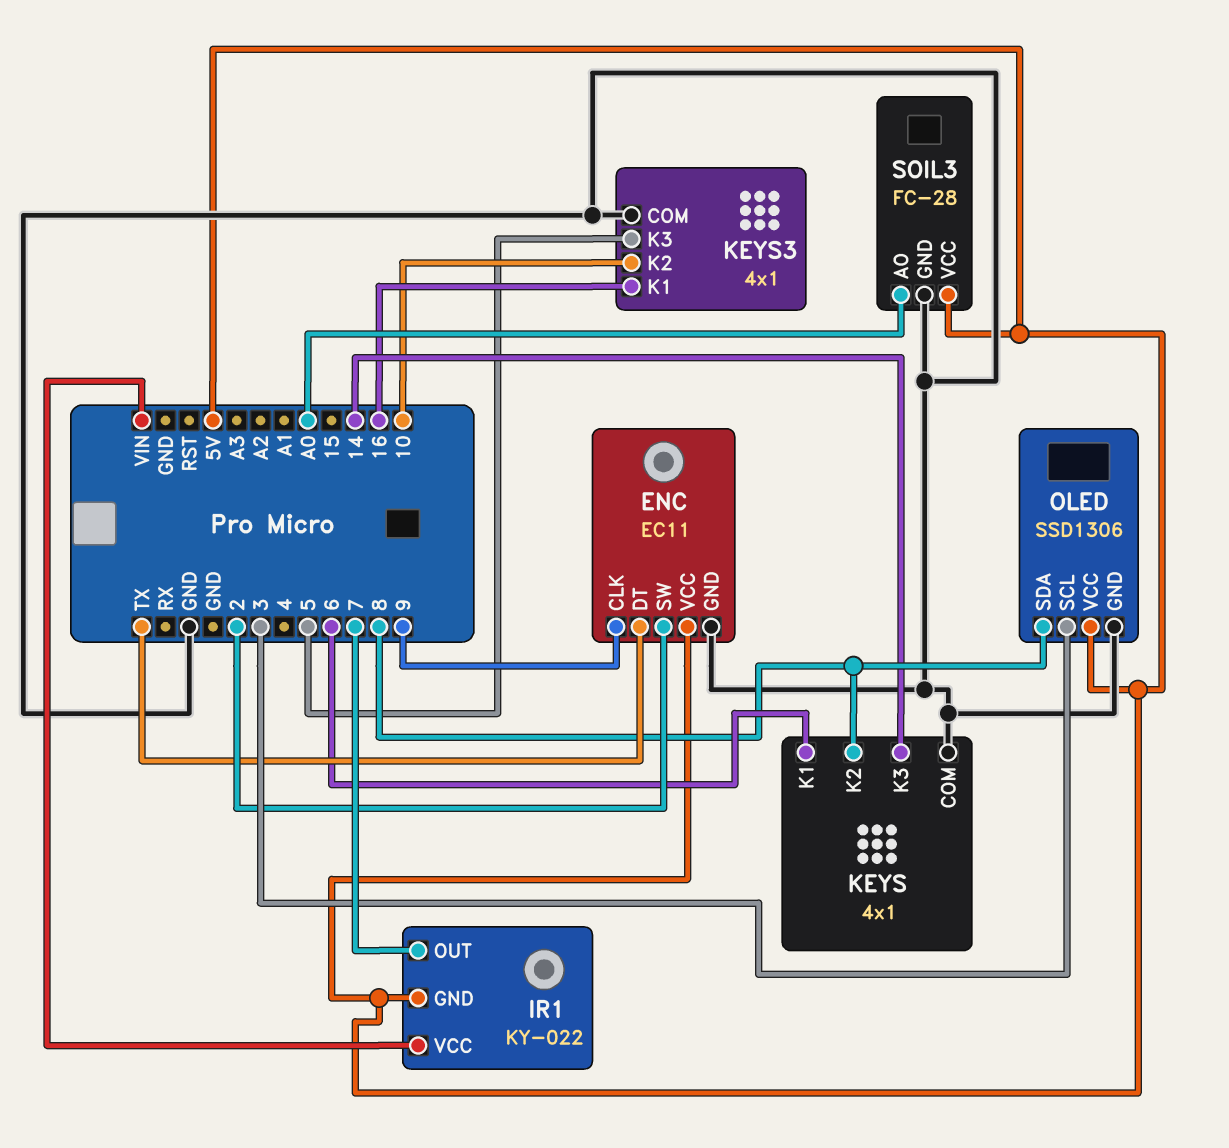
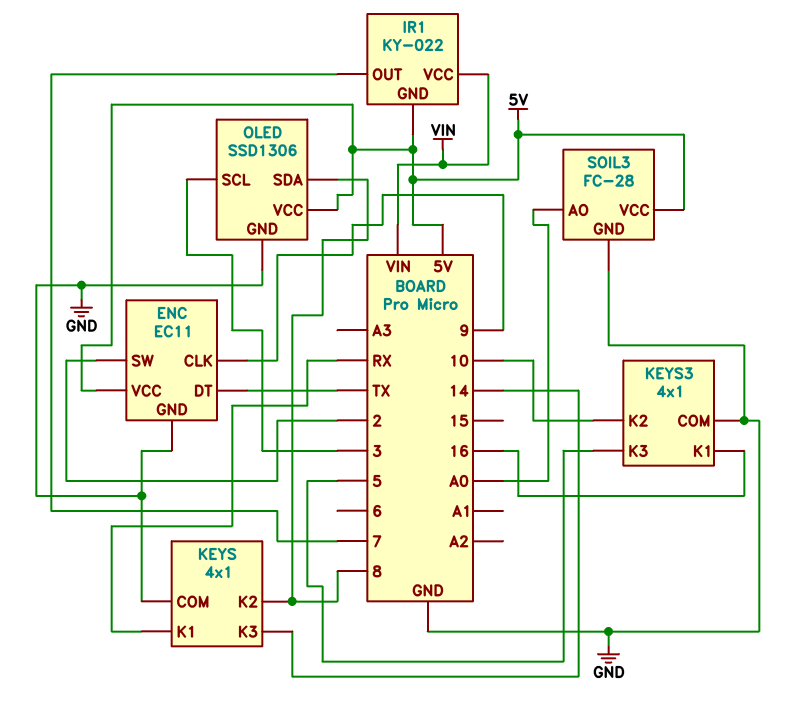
KEYS pin K1: 6 -> RX

